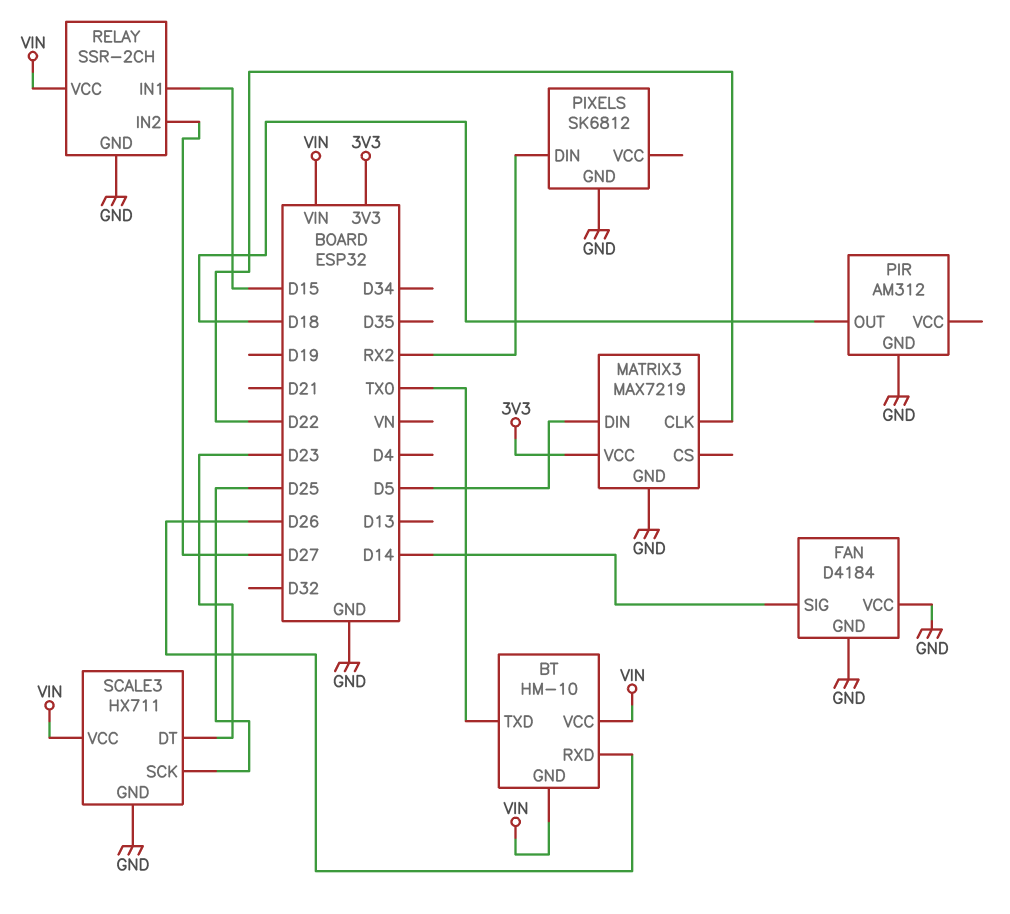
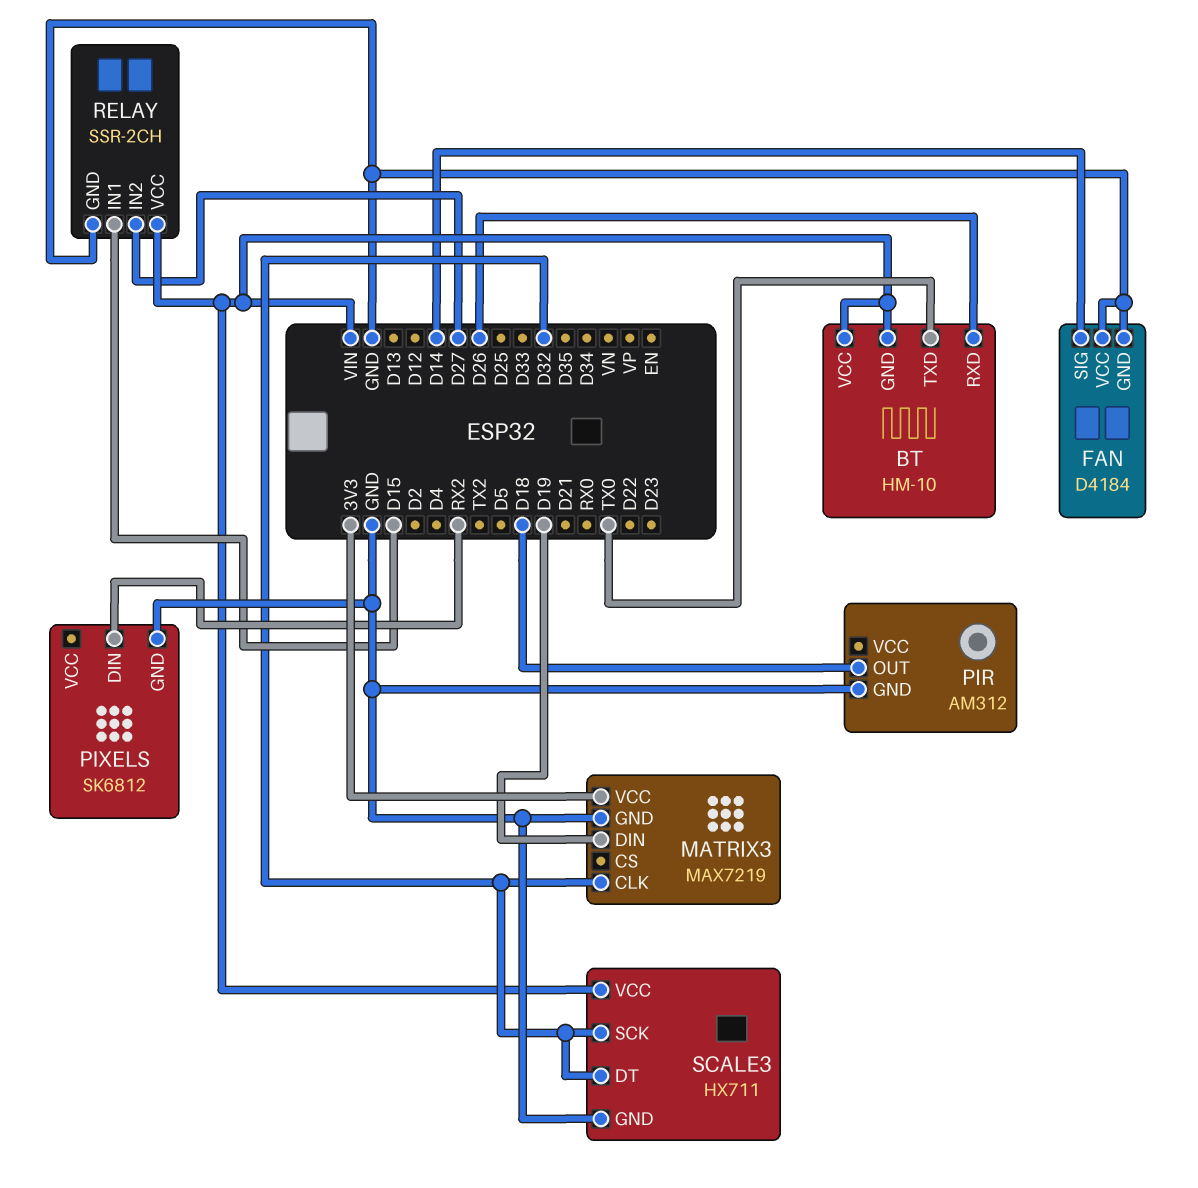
MATRIX3 pin CLK: D22 -> D32
MATRIX3 pin DIN: D5 -> D19
SCALE3 pin DT: D23 -> D32
SCALE3 pin SCK: D25 -> D32

